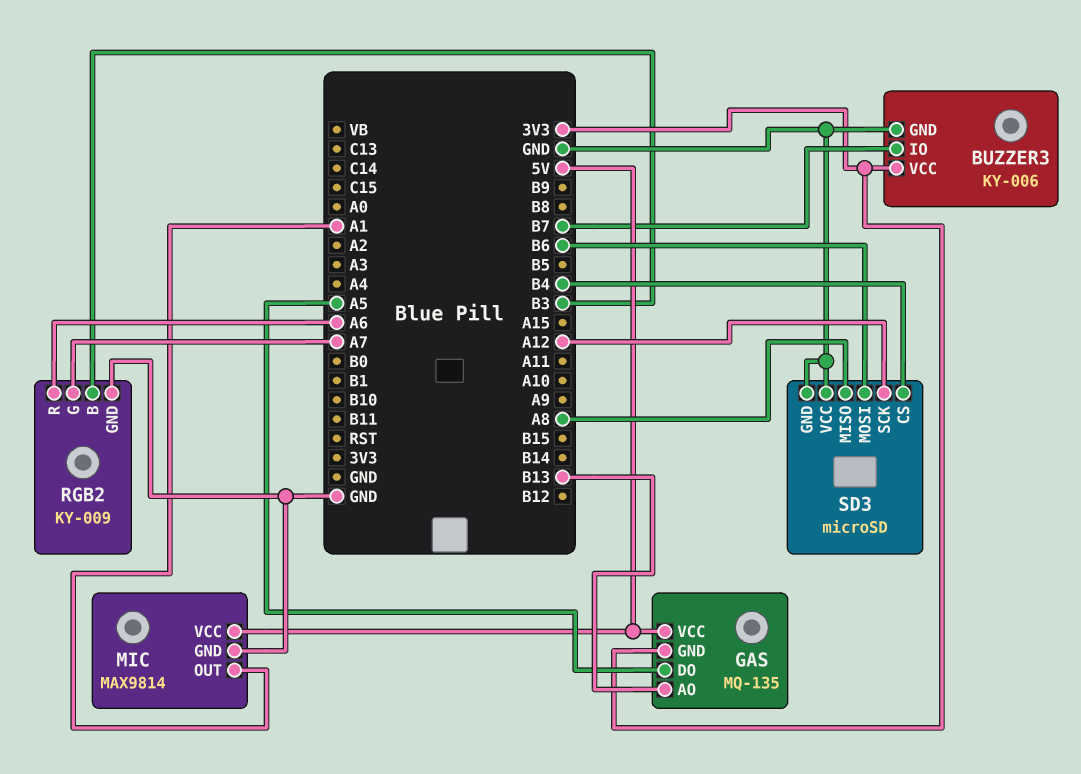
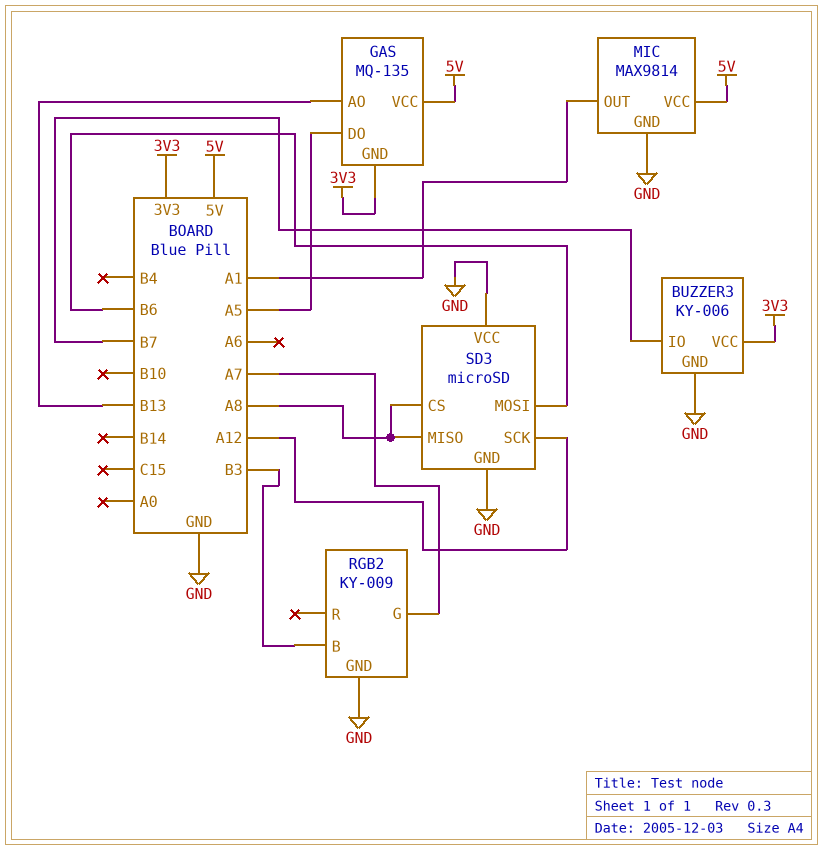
RGB2 pin R: A6 -> none
SD3 pin CS: B4 -> A8

